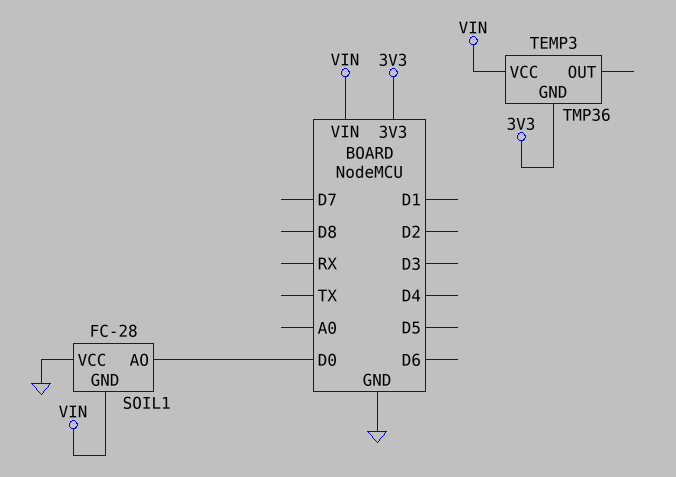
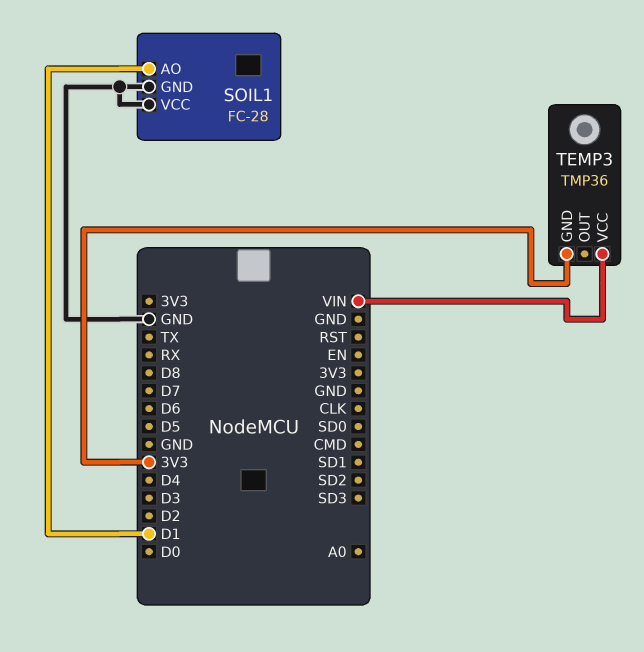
SOIL1 pin AO: D0 -> D1
SOIL1 pin GND: VIN -> GND

